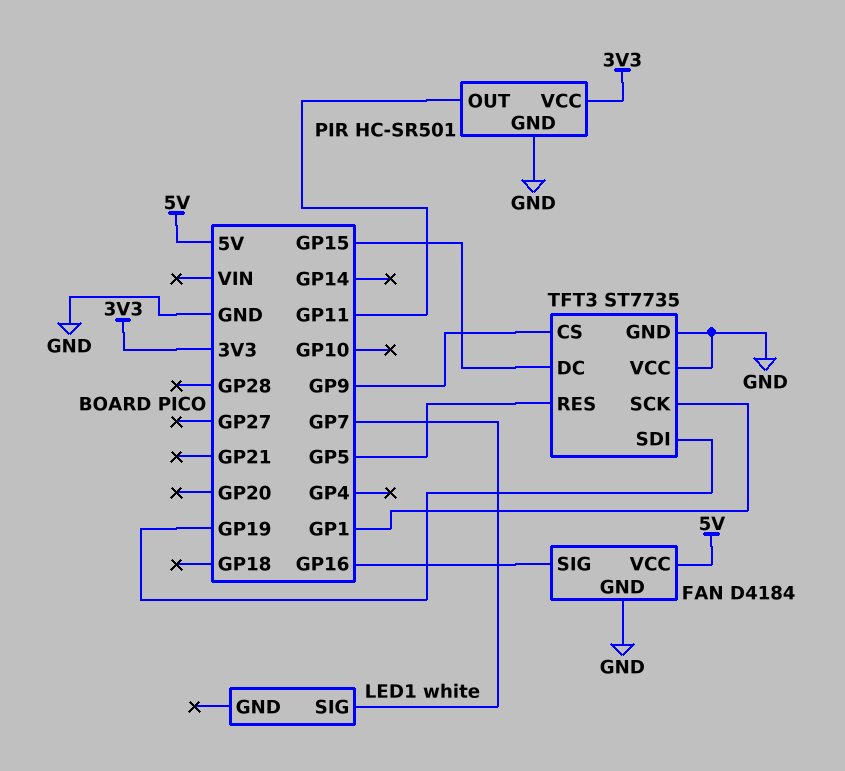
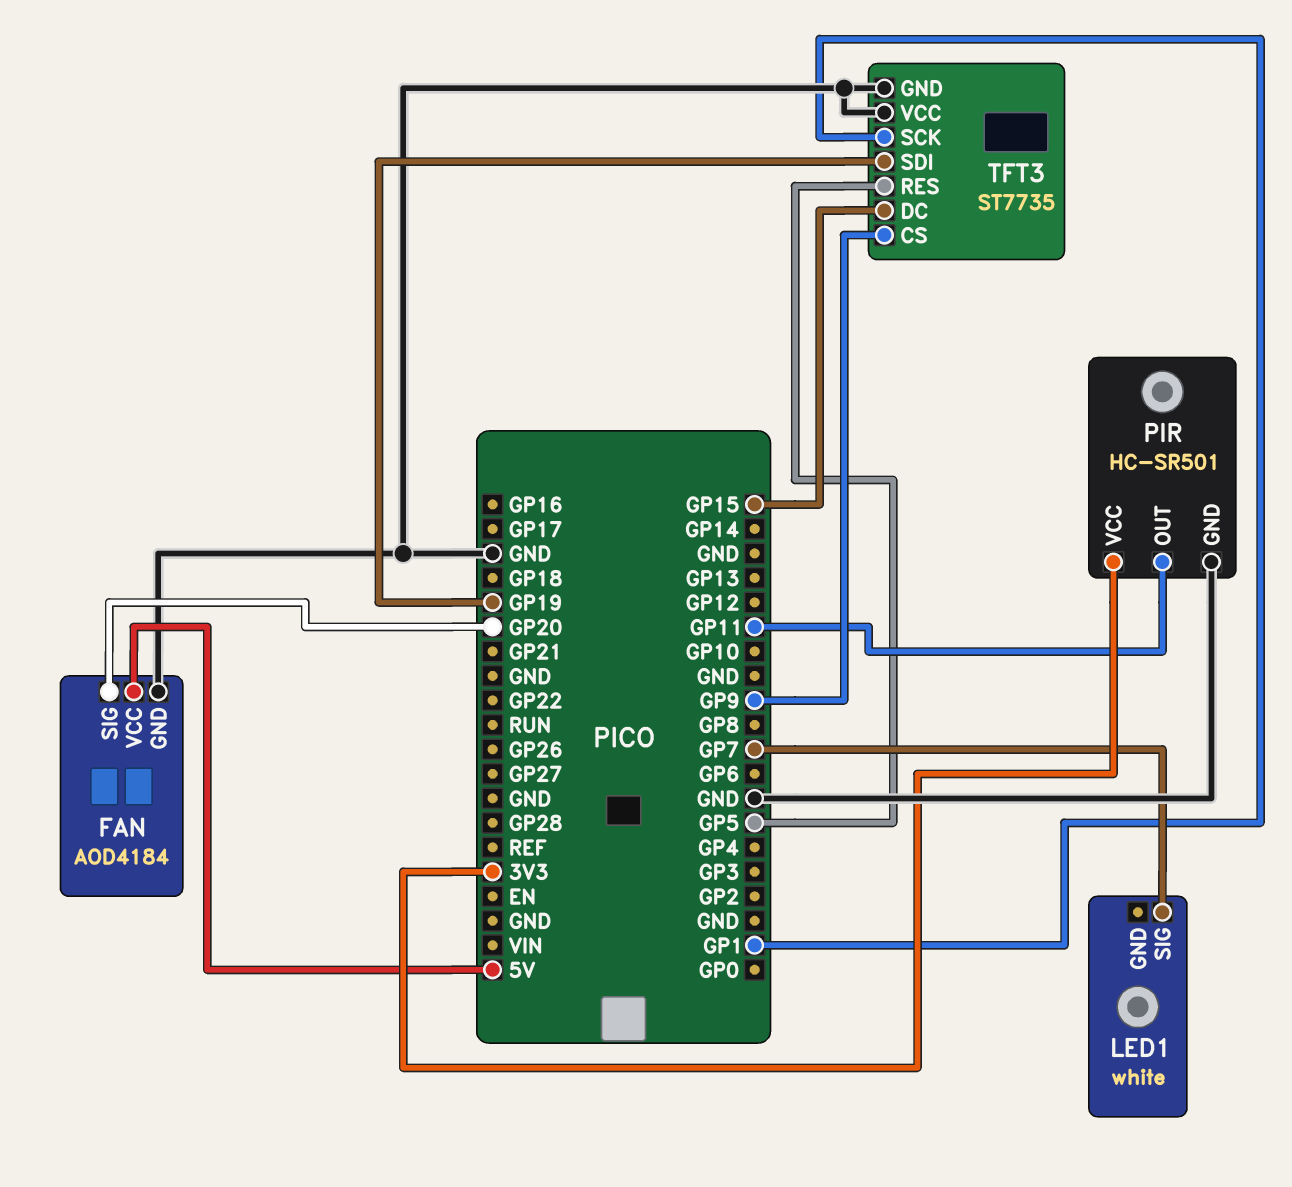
FAN: D4184 -> AOD4184
FAN pin SIG: GP16 -> GP20

